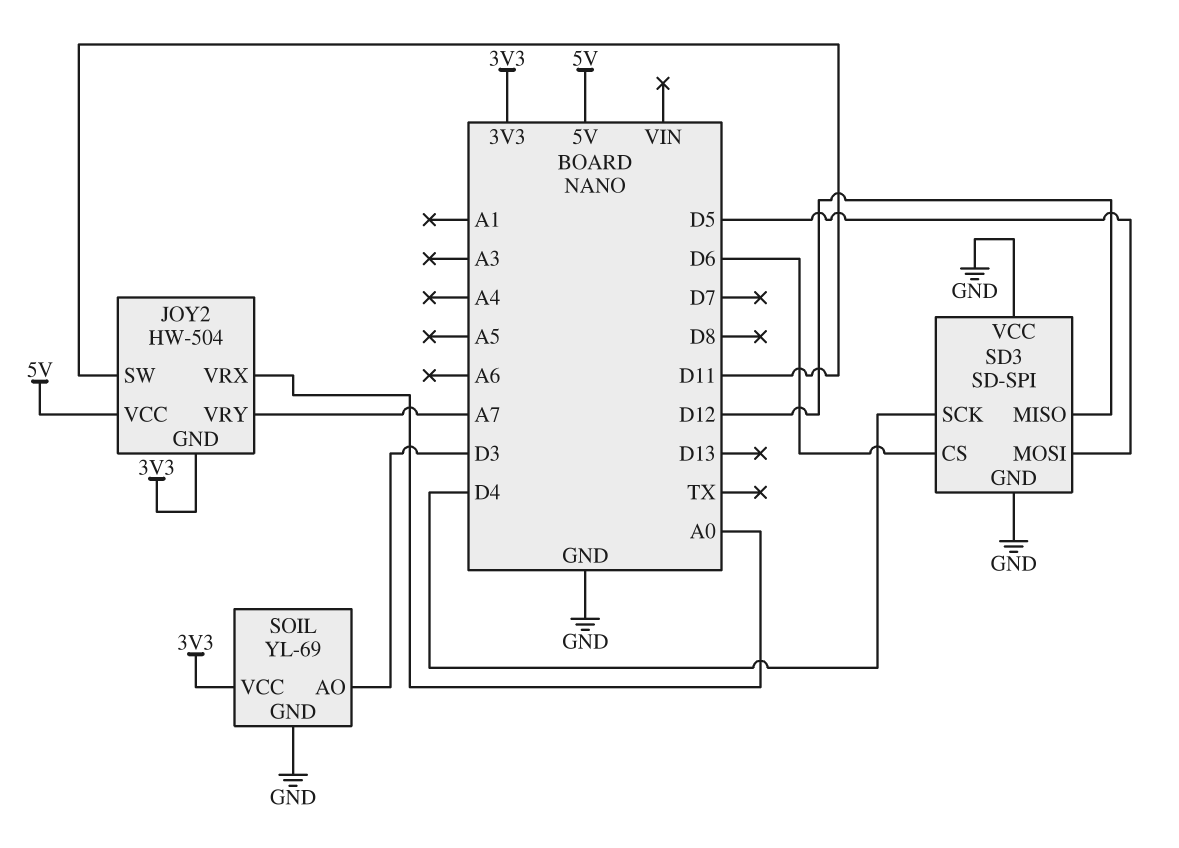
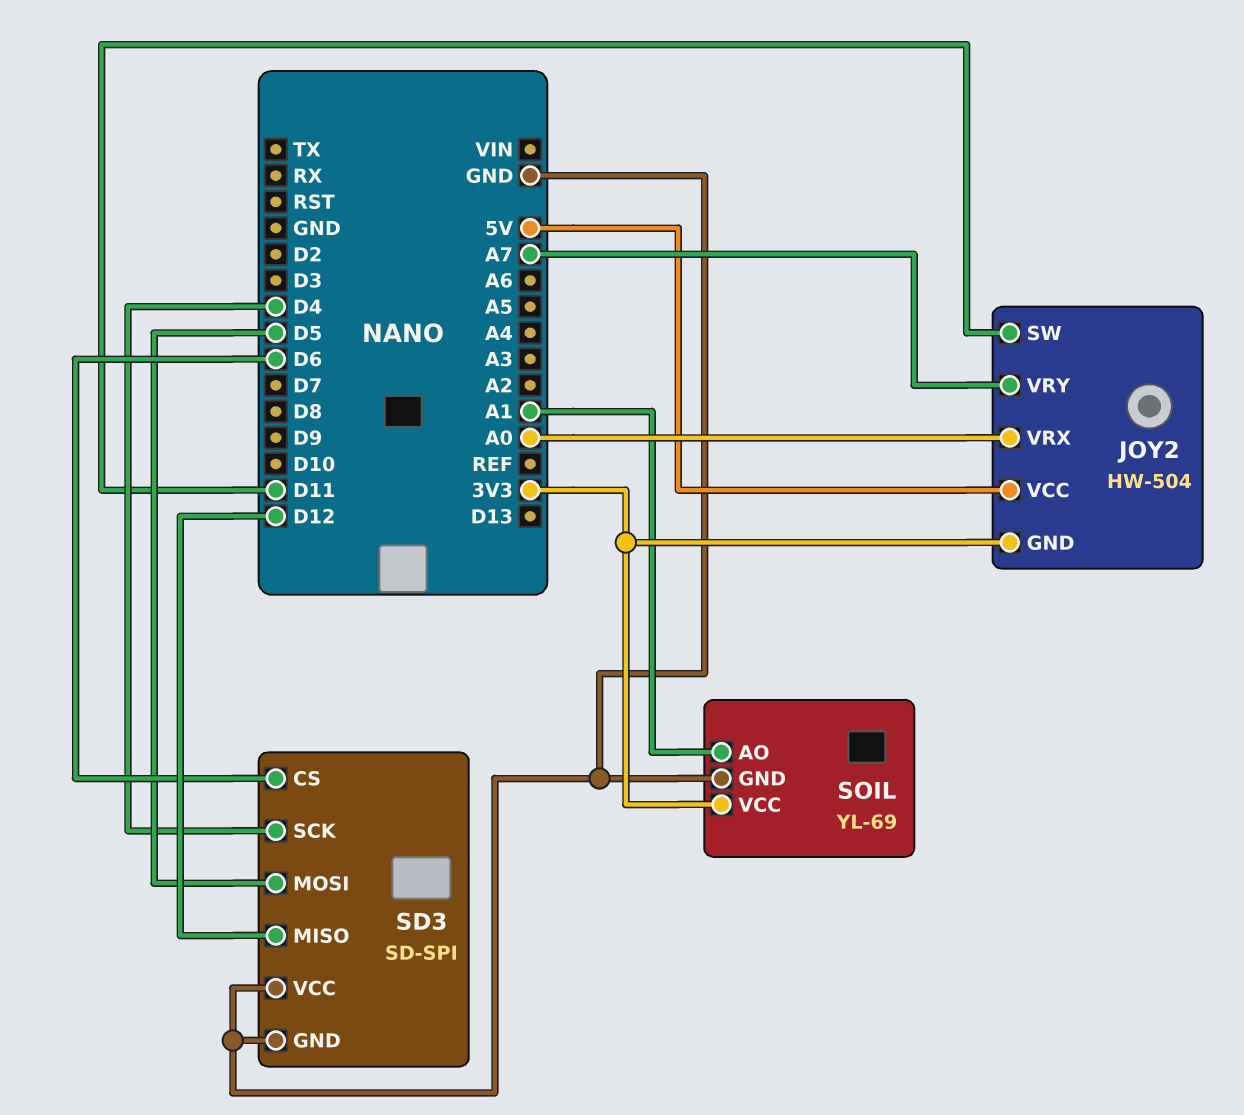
SOIL pin AO: D3 -> A1

